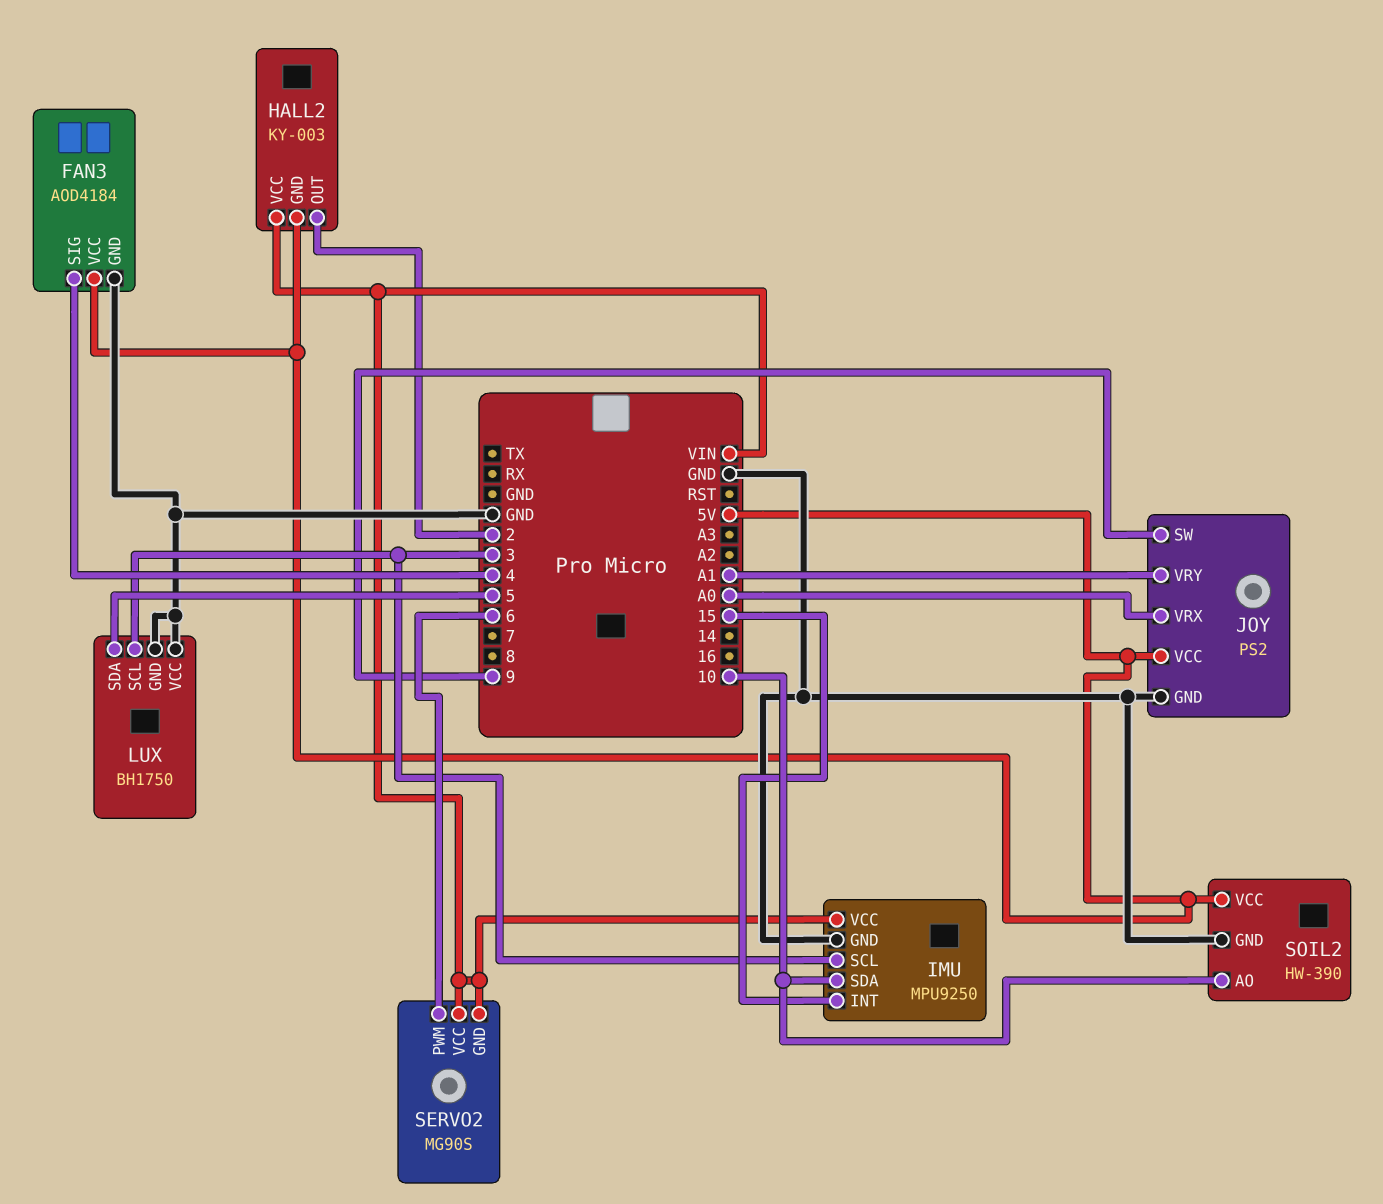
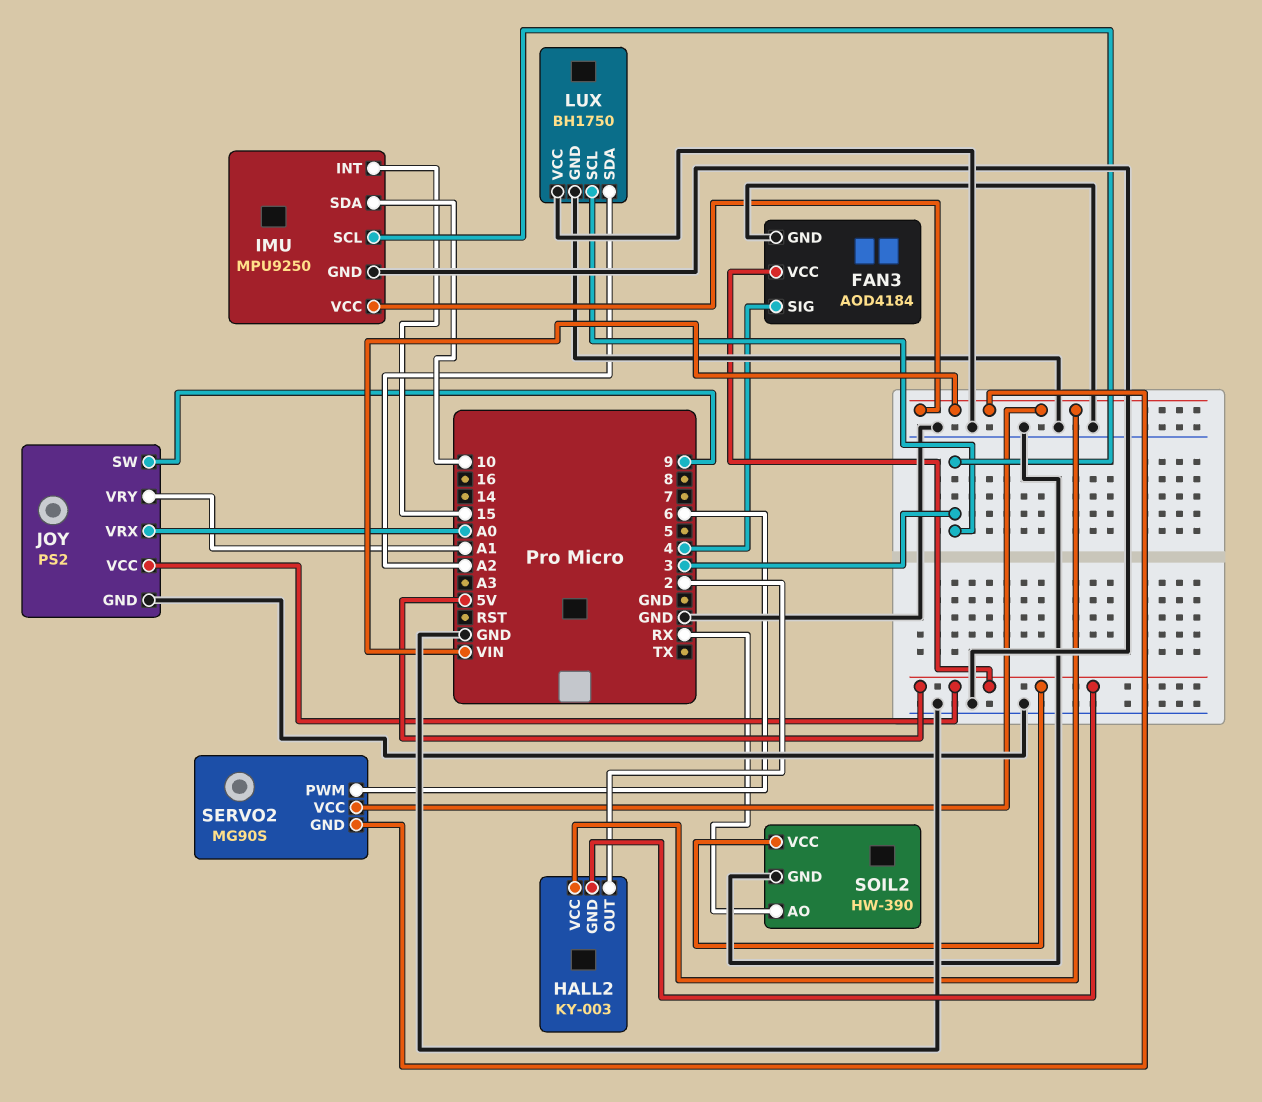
LUX pin SDA: 5 -> A2
SOIL2 pin AO: 10 -> RX

